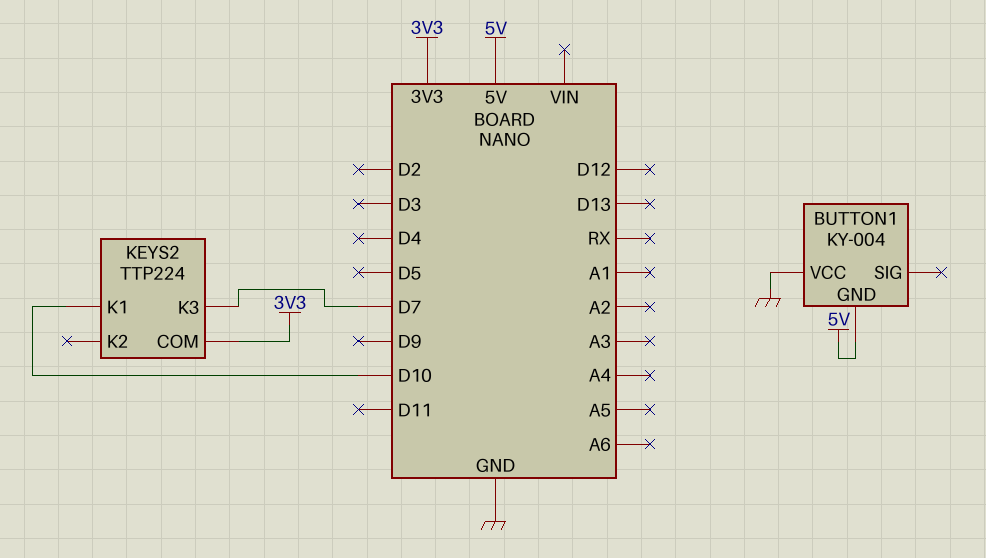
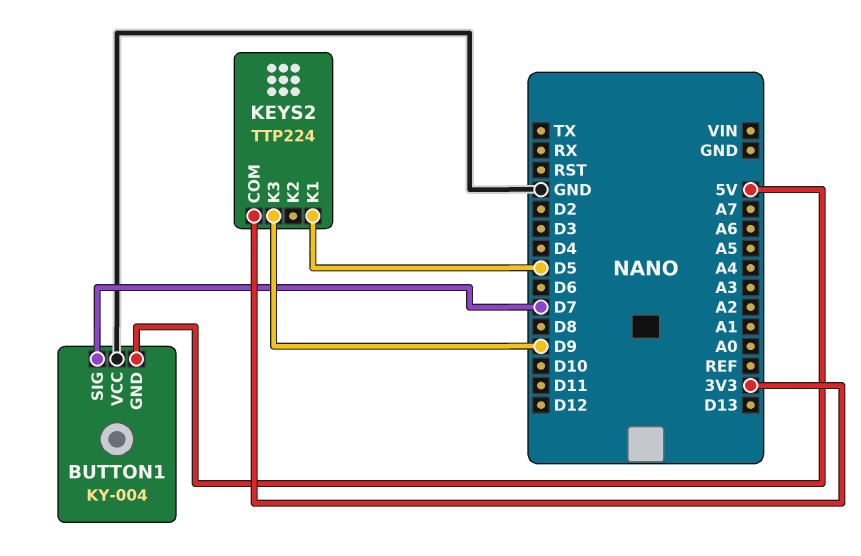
BUTTON1 pin SIG: none -> D7
KEYS2 pin K1: D10 -> D5
KEYS2 pin K3: D7 -> D9

